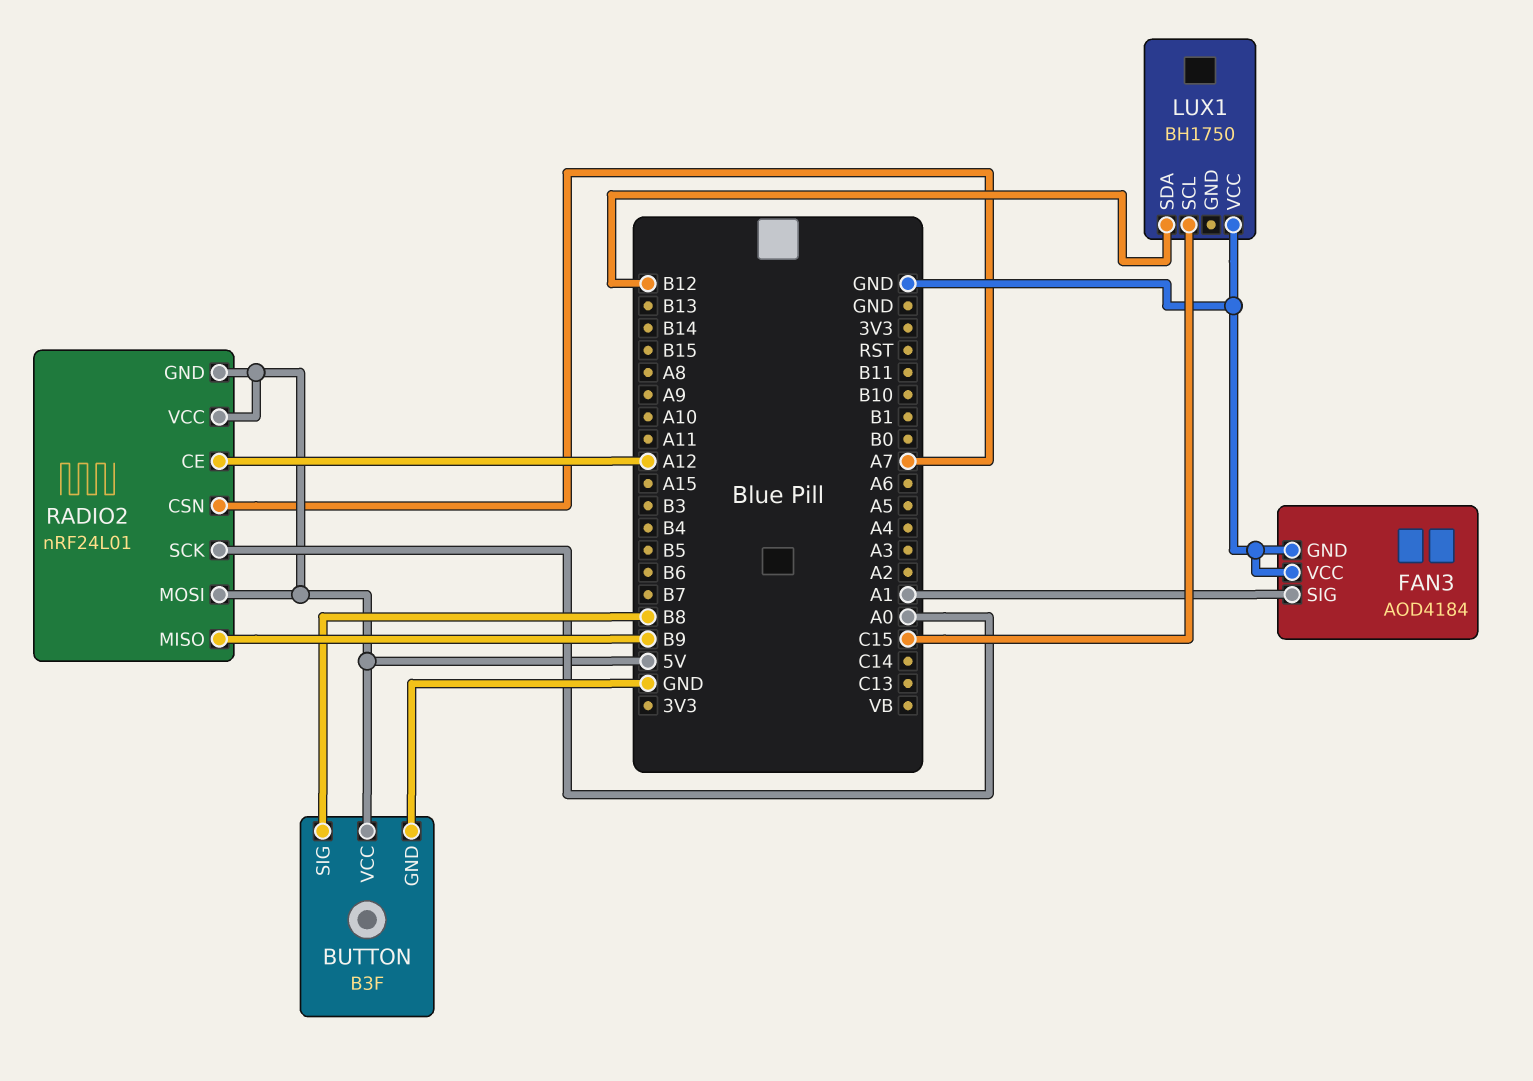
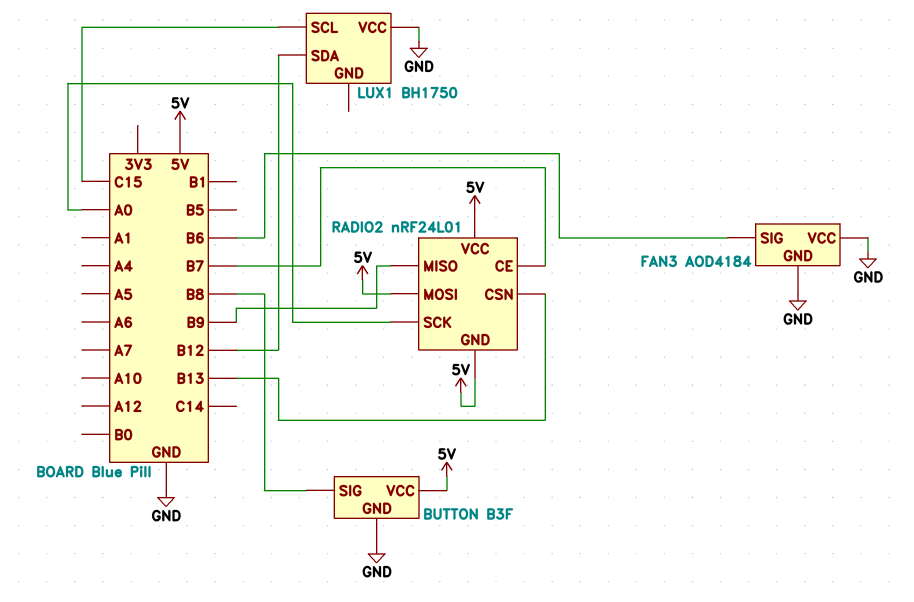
FAN3 pin SIG: A1 -> B6
RADIO2 pin CE: A12 -> B7
RADIO2 pin CSN: A7 -> B13

